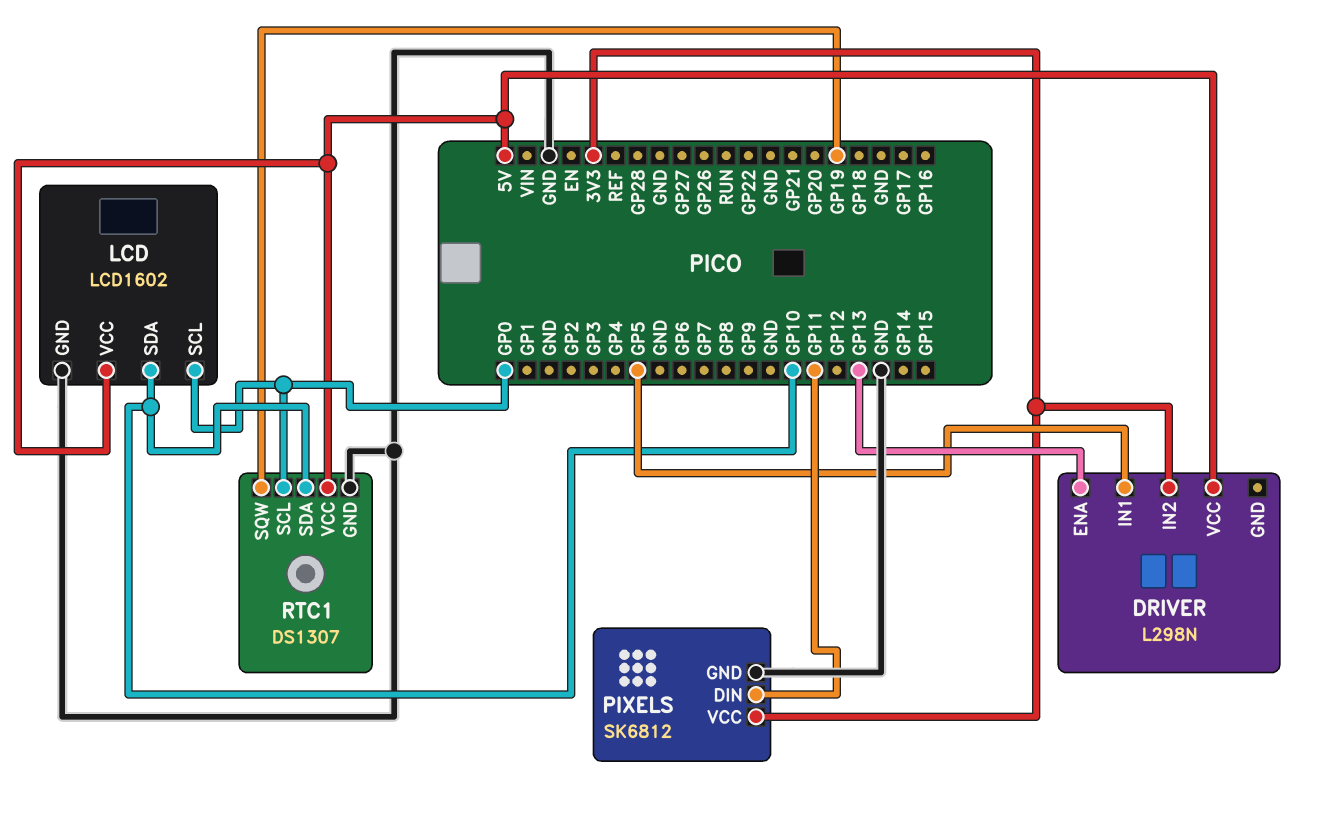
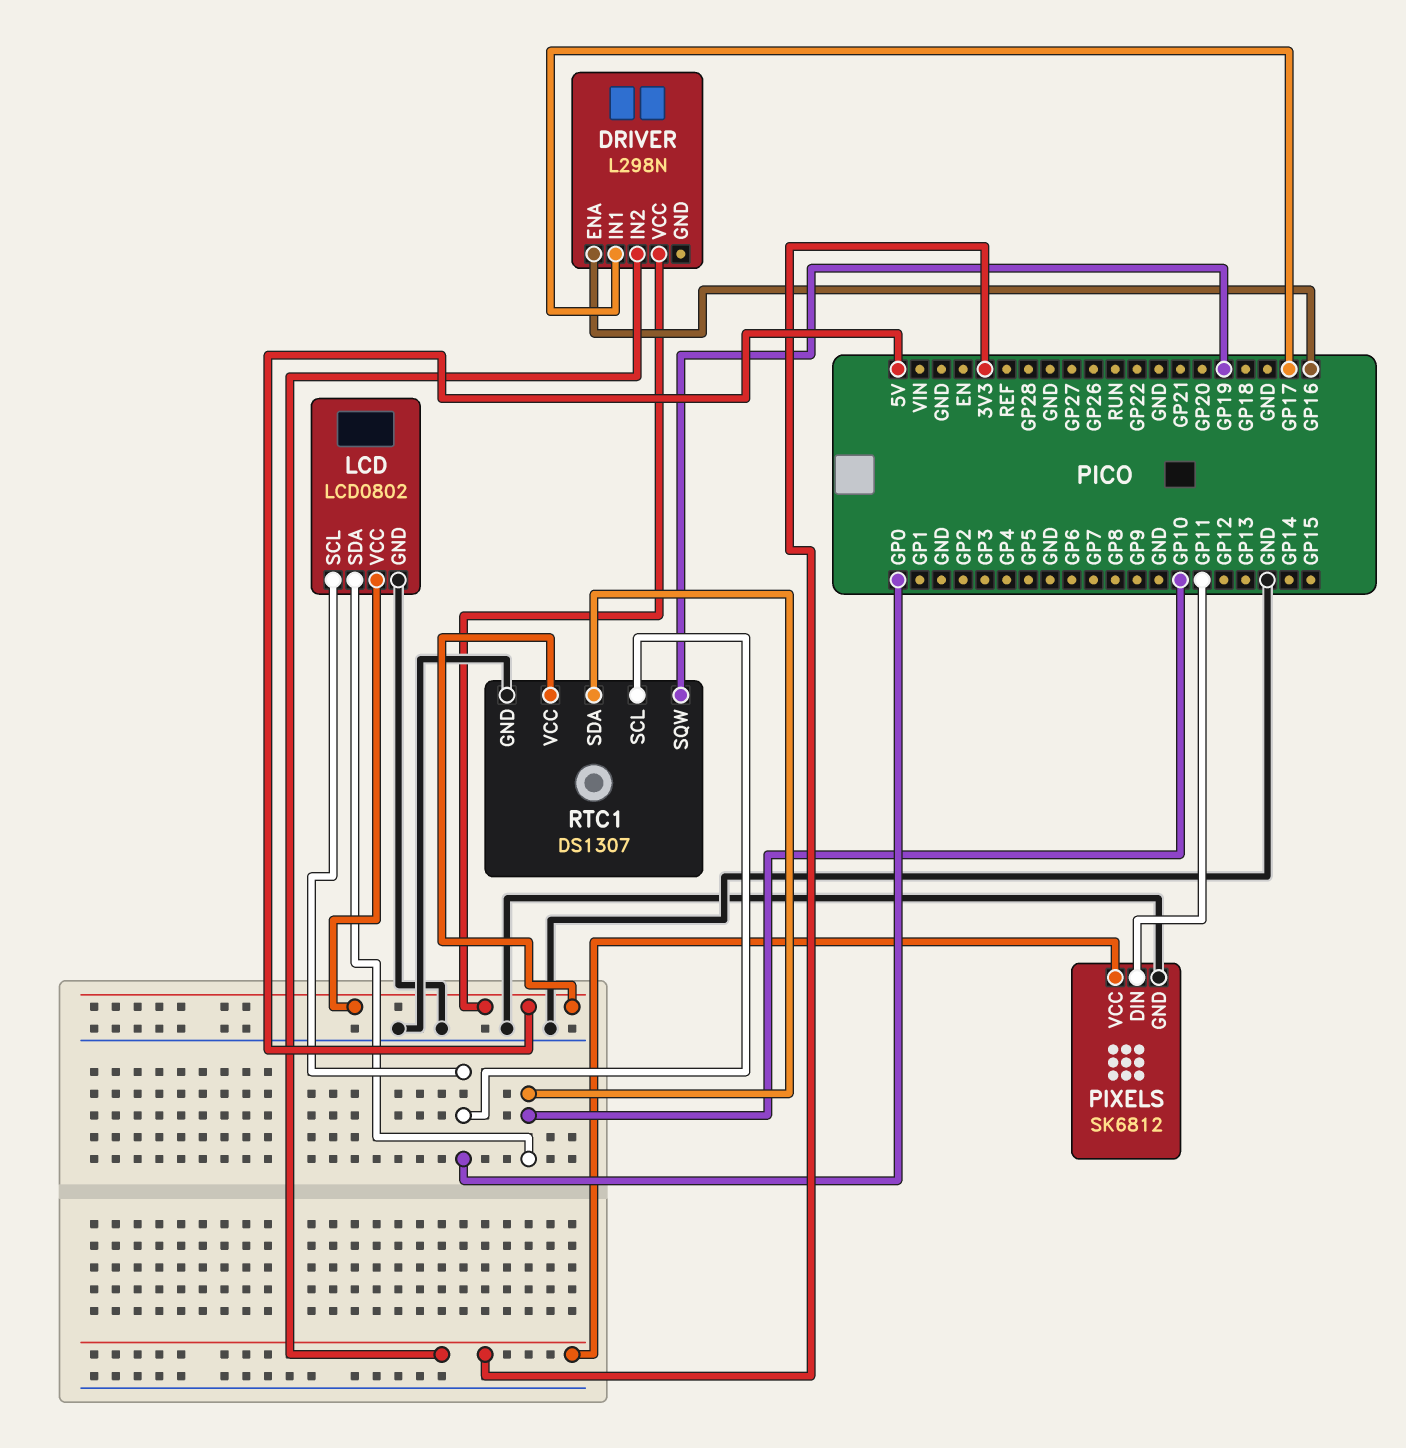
DRIVER pin ENA: GP13 -> GP16
DRIVER pin IN1: GP5 -> GP17
LCD: LCD1602 -> LCD0802

